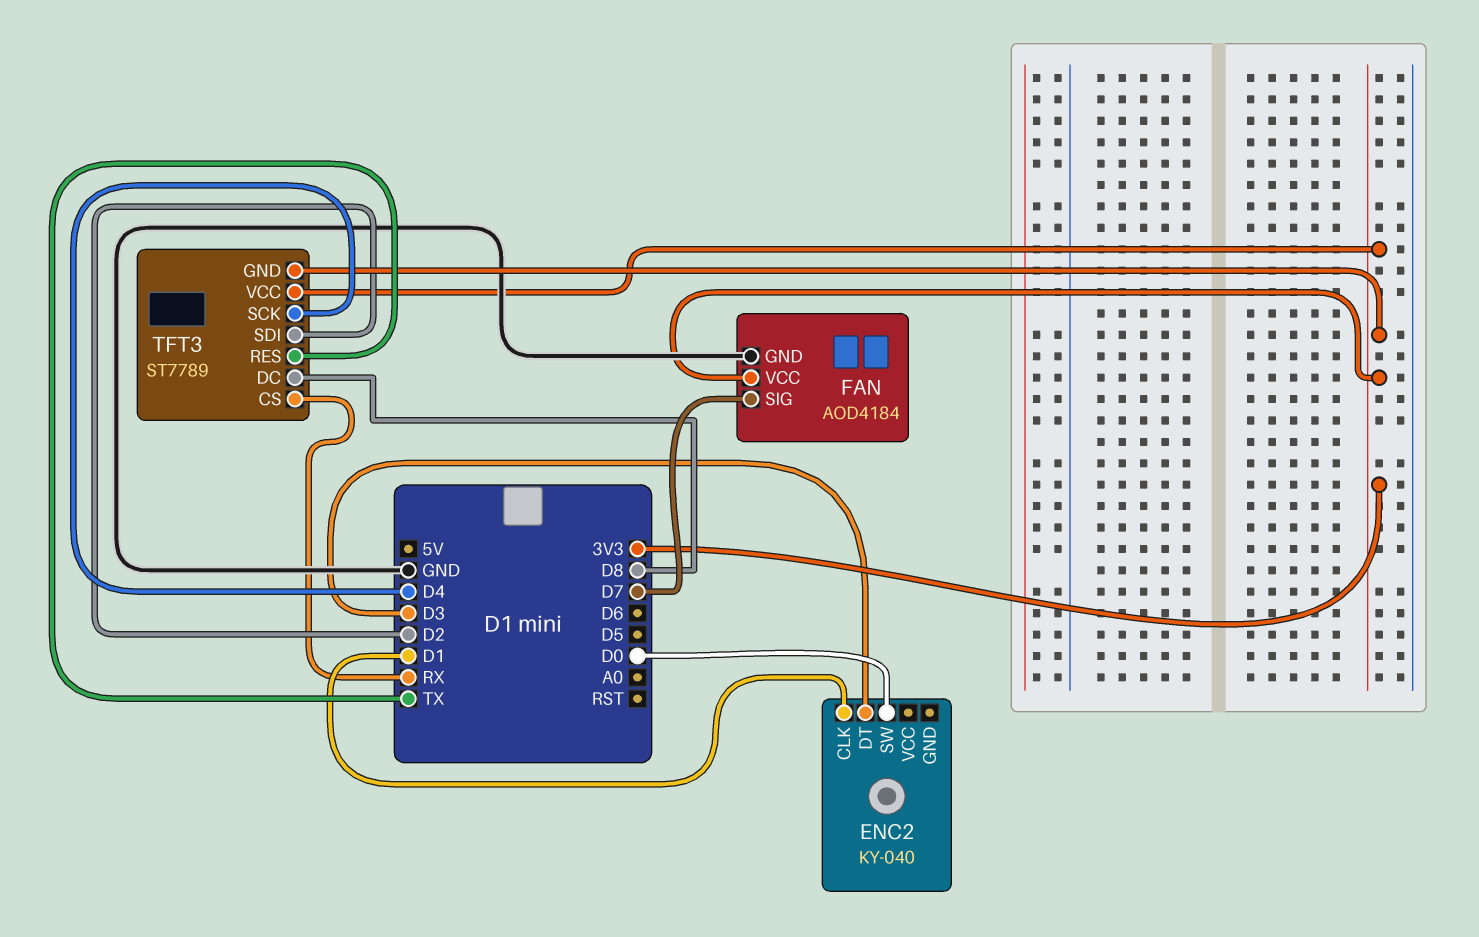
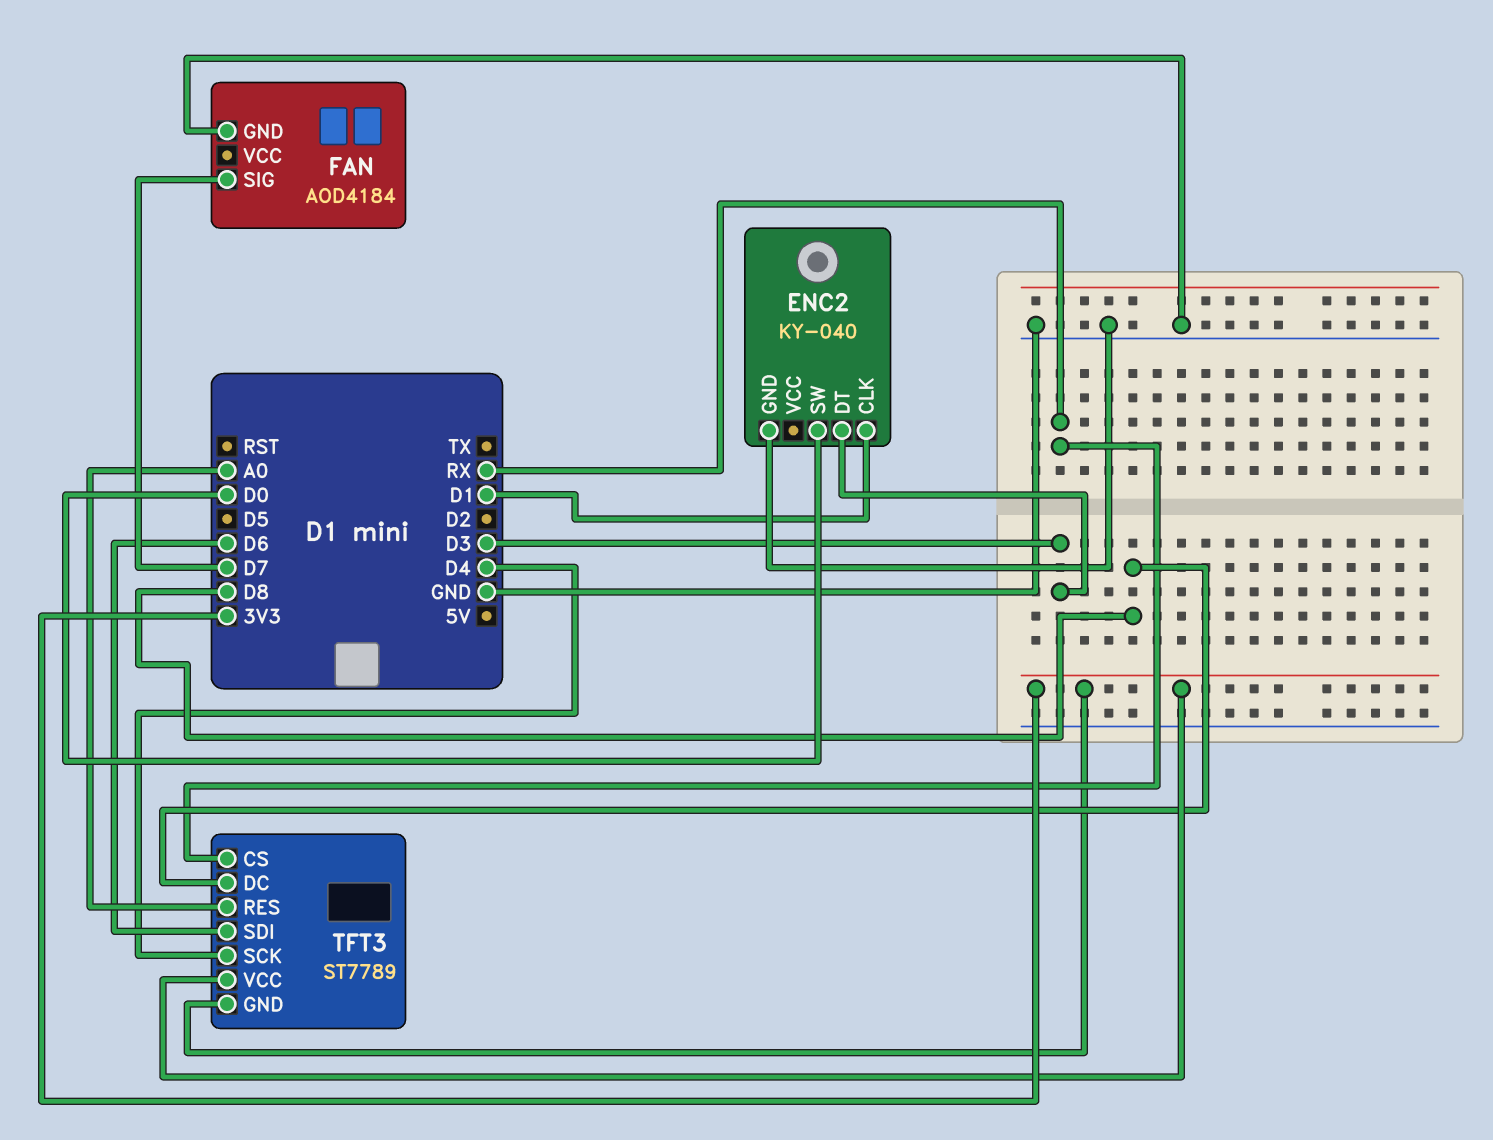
ENC2 pin GND: none -> GND
FAN pin VCC: 3V3 -> none
TFT3 pin RES: TX -> A0
TFT3 pin SDI: D2 -> D6

